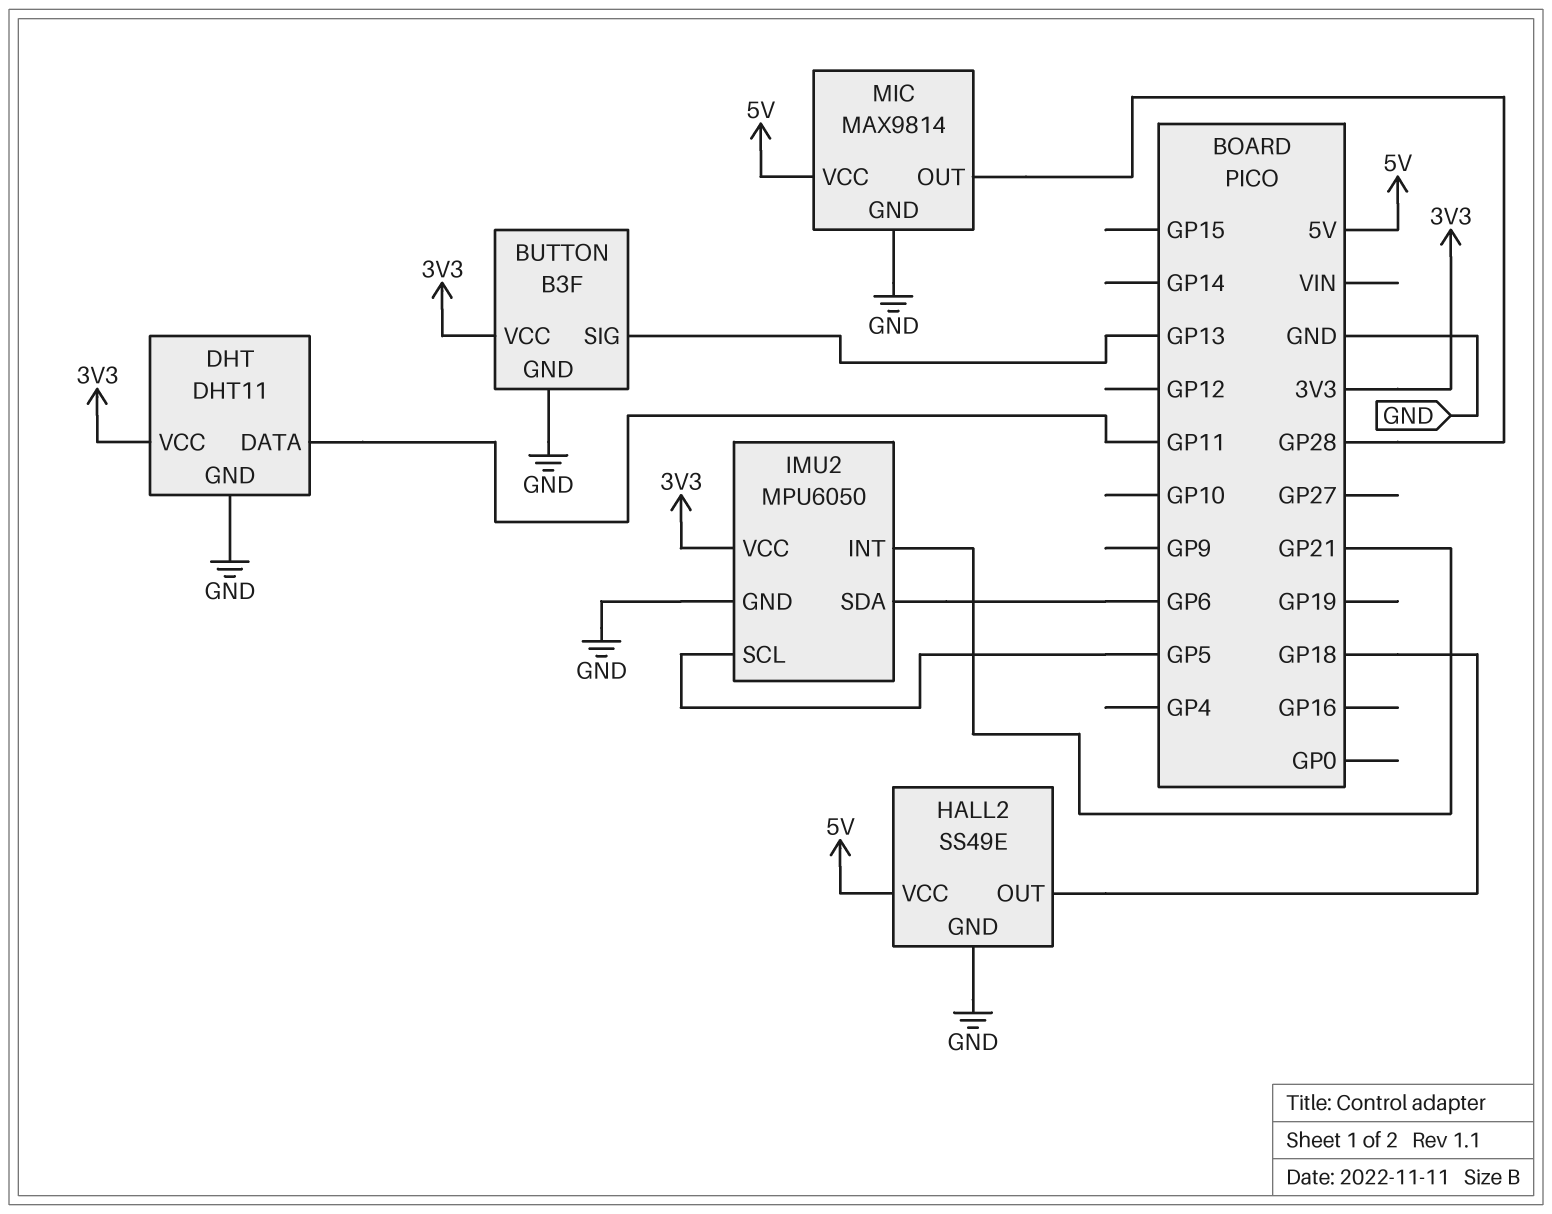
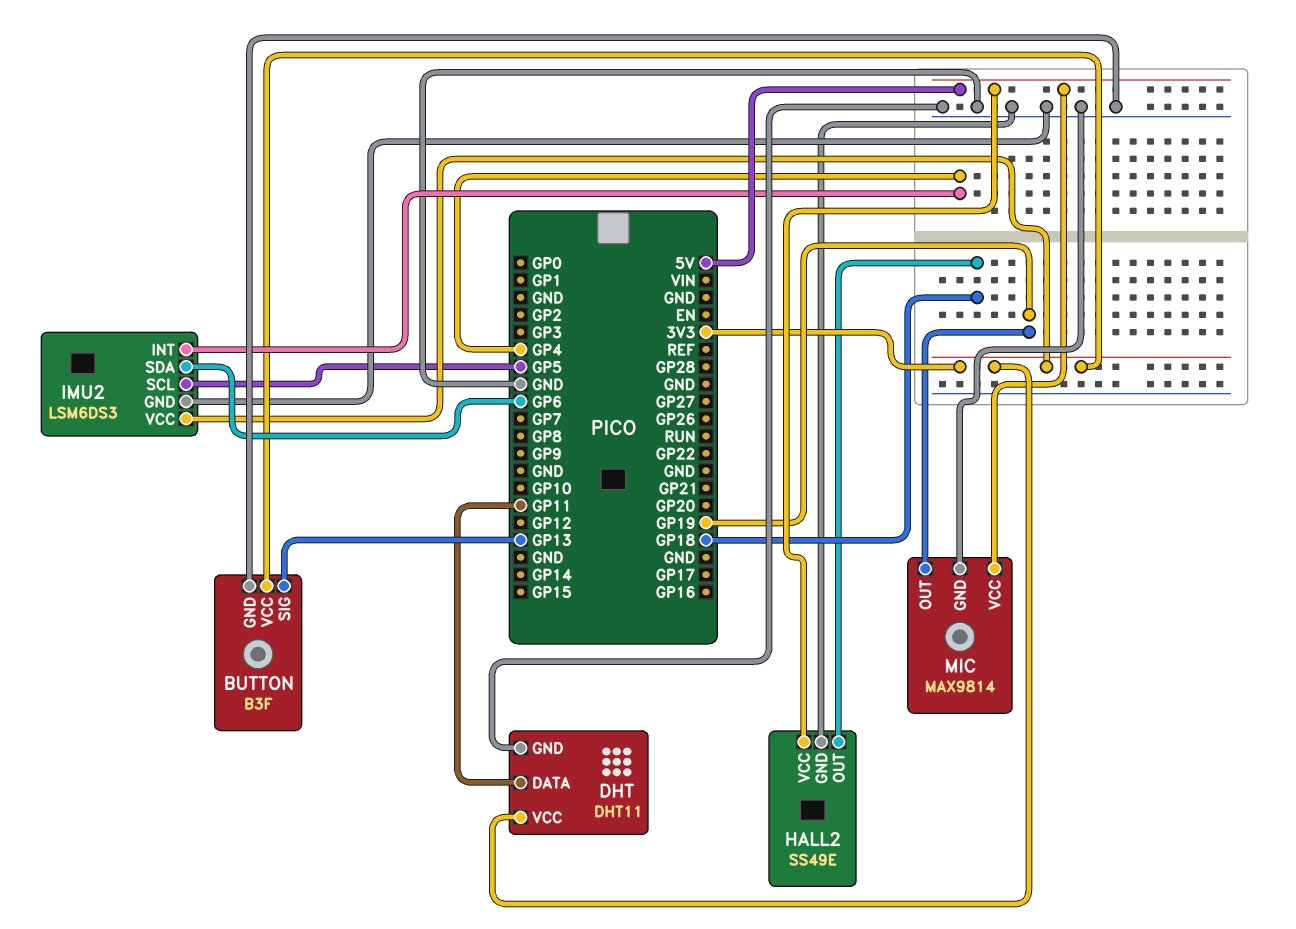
IMU2: MPU6050 -> LSM6DS3
IMU2 pin INT: GP21 -> GP4
MIC pin OUT: GP28 -> GP19

